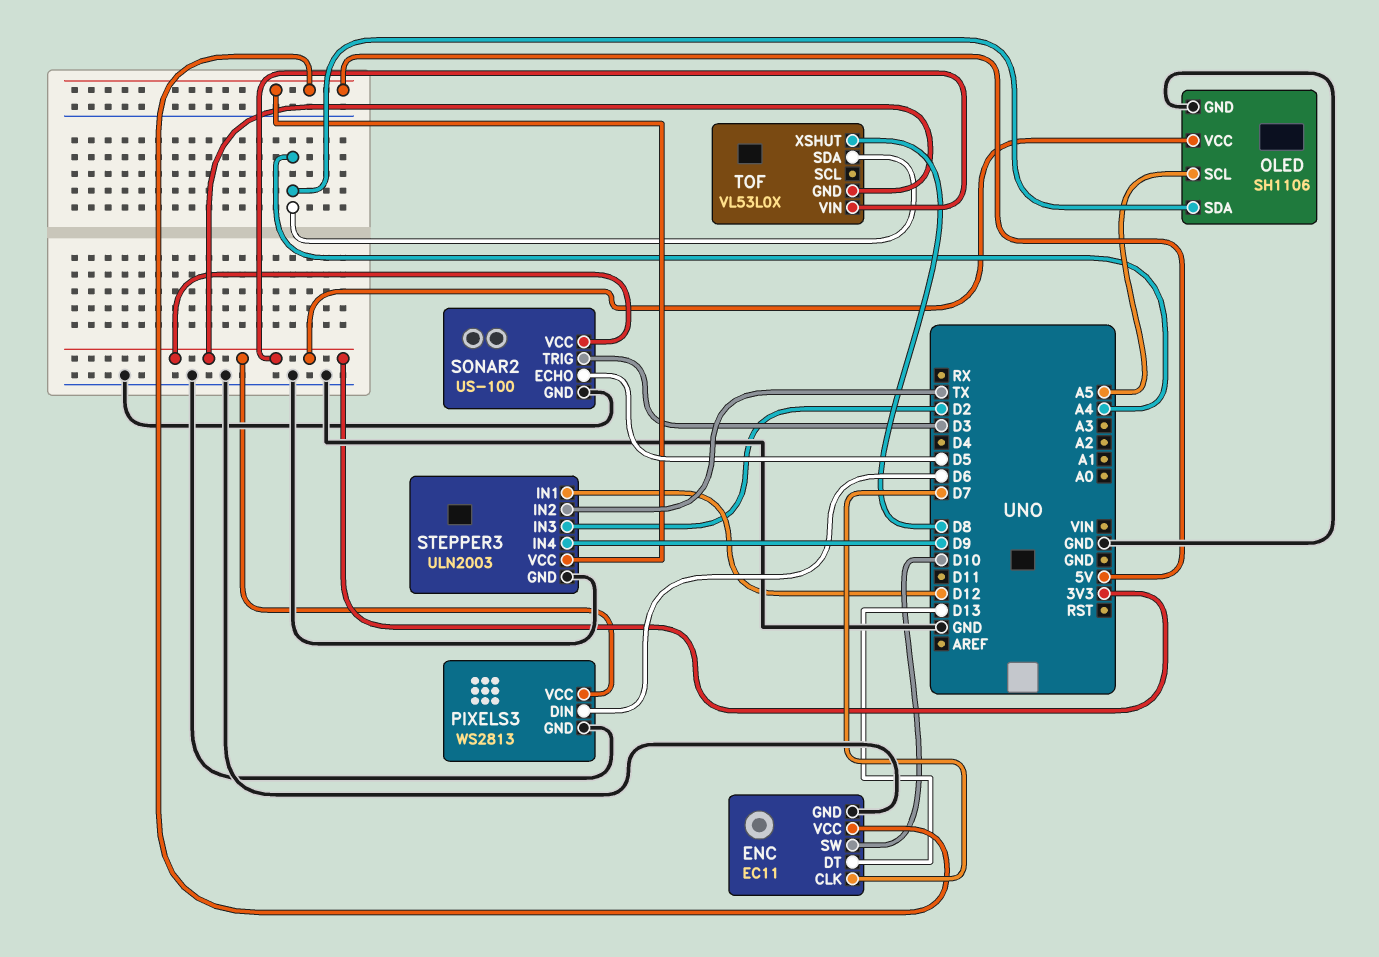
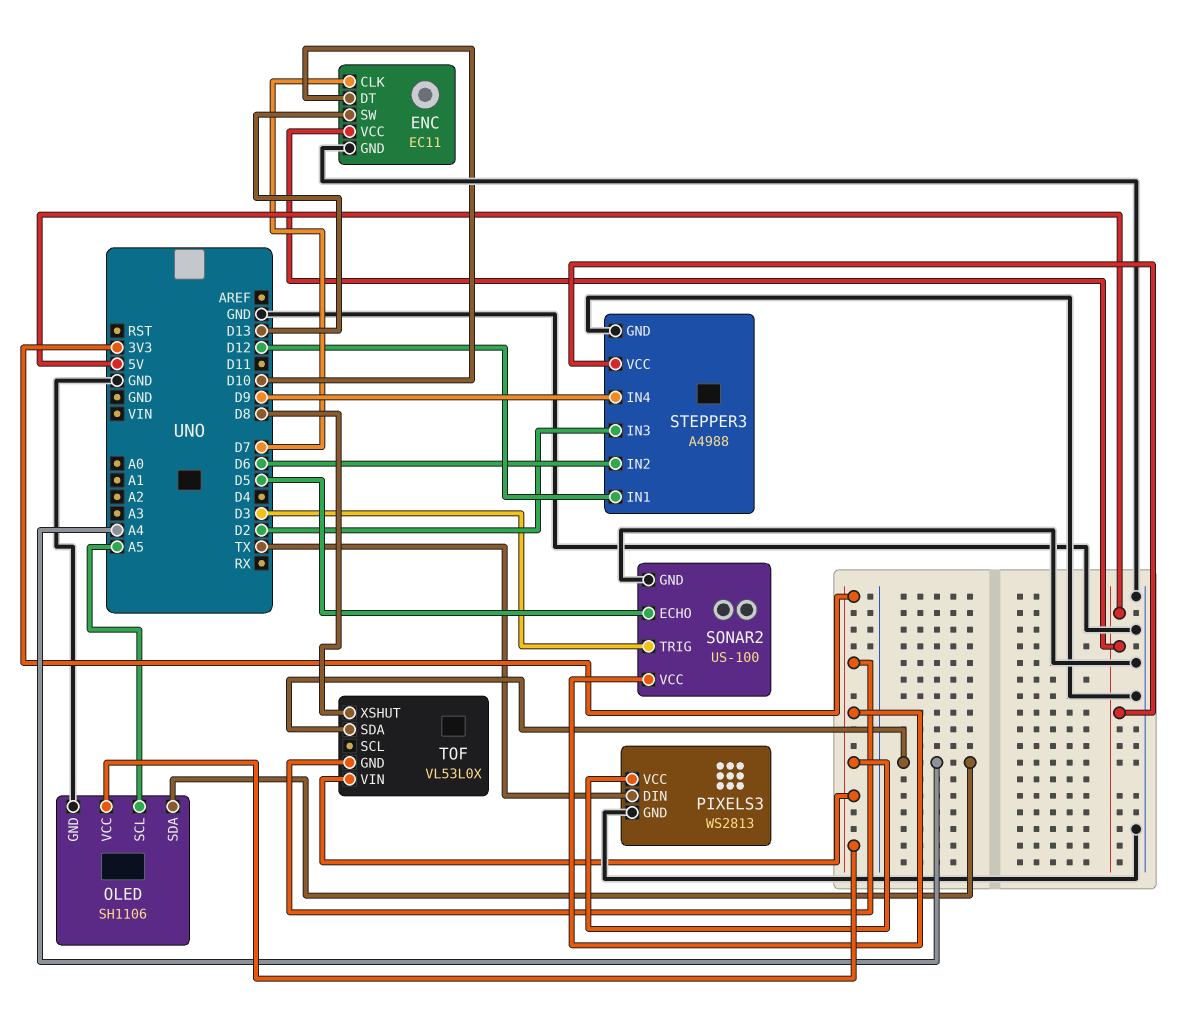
ENC pin DT: D13 -> D10
ENC pin SW: D10 -> D13
PIXELS3 pin DIN: D6 -> TX
STEPPER3: ULN2003 -> A4988
STEPPER3 pin IN2: TX -> D6

